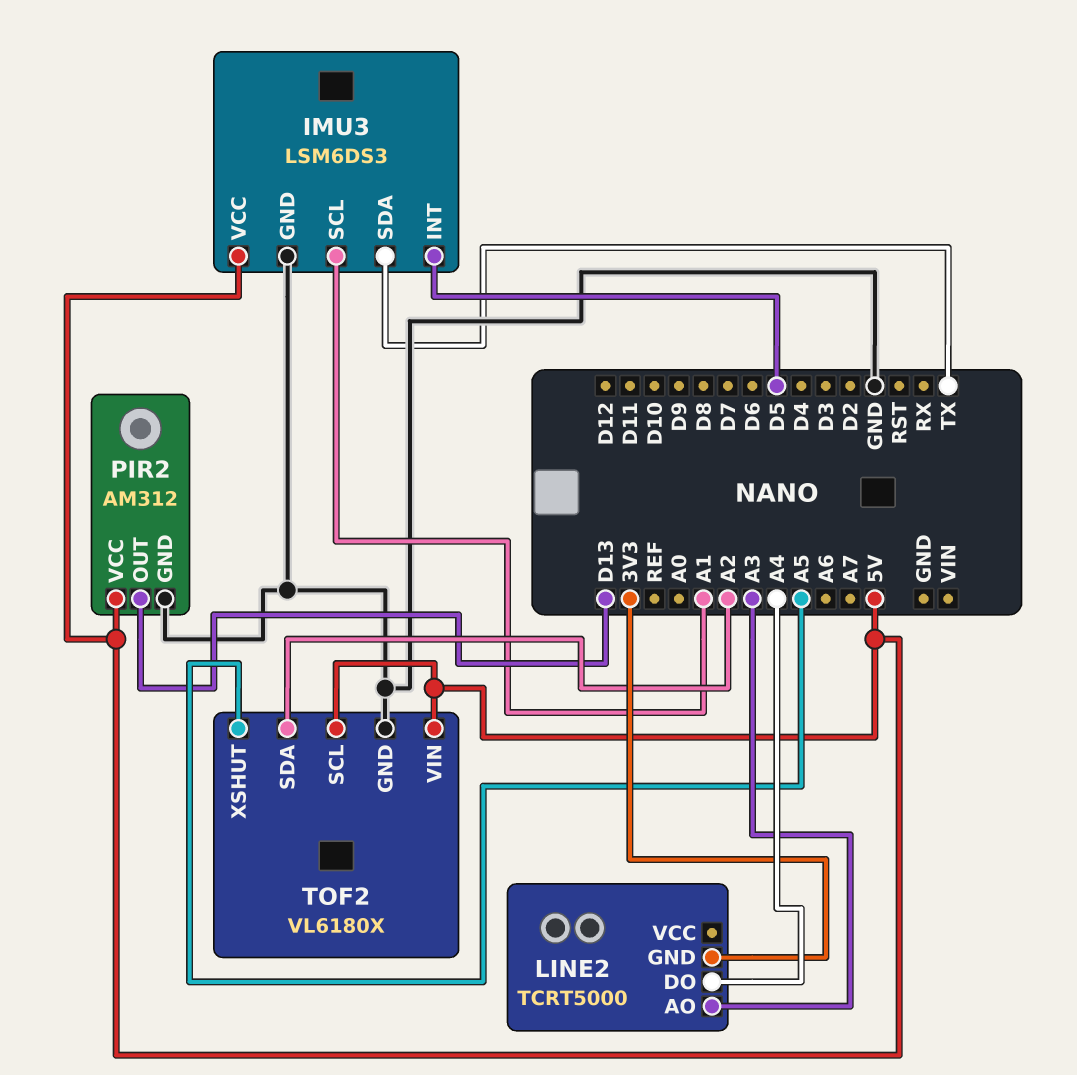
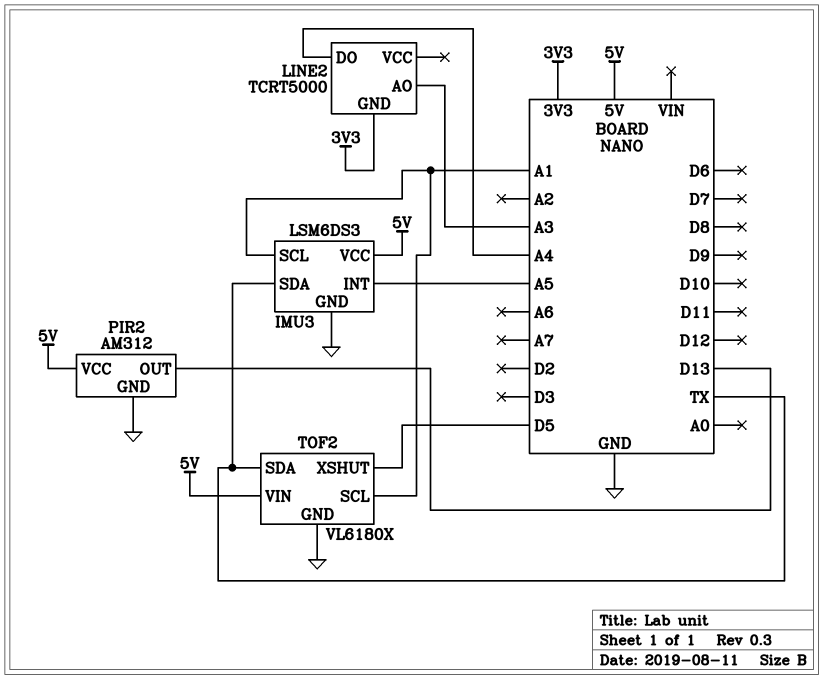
IMU3 pin INT: D5 -> A5
TOF2 pin SCL: 5V -> A1
TOF2 pin SDA: A2 -> TX
TOF2 pin XSHUT: A5 -> D5

